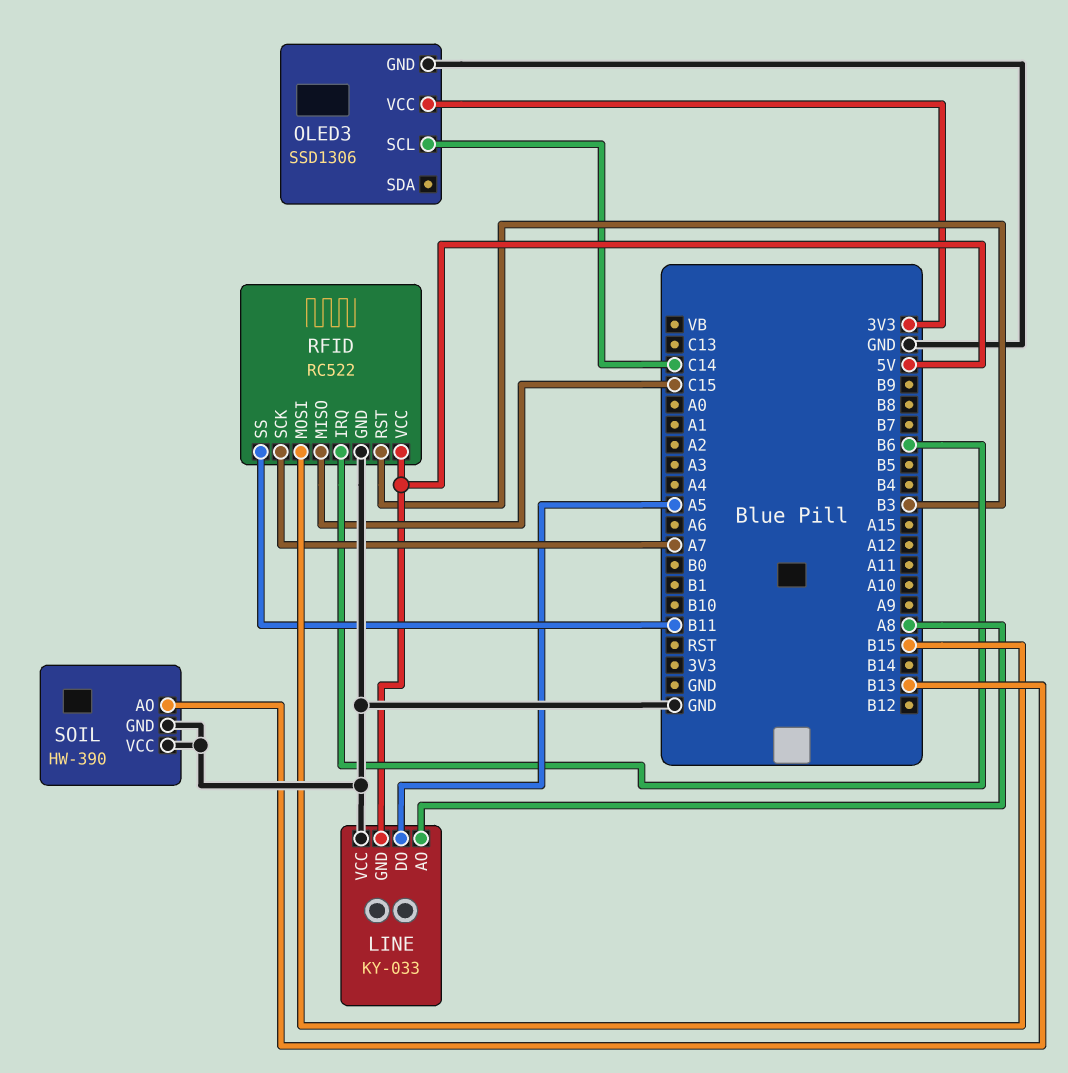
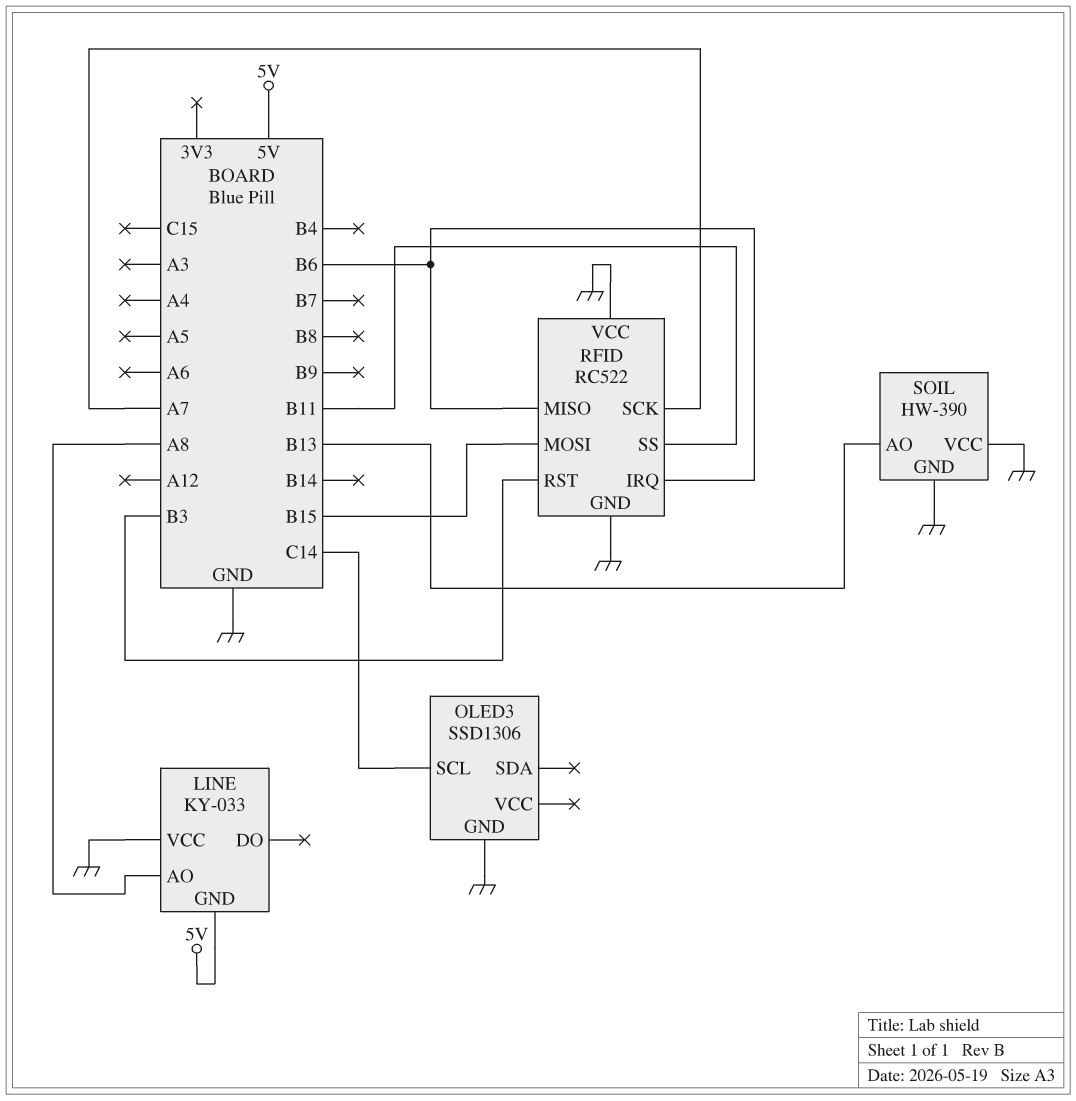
LINE pin DO: A5 -> none
OLED3 pin VCC: 3V3 -> none
RFID pin MISO: C15 -> B6
RFID pin VCC: 5V -> GND

